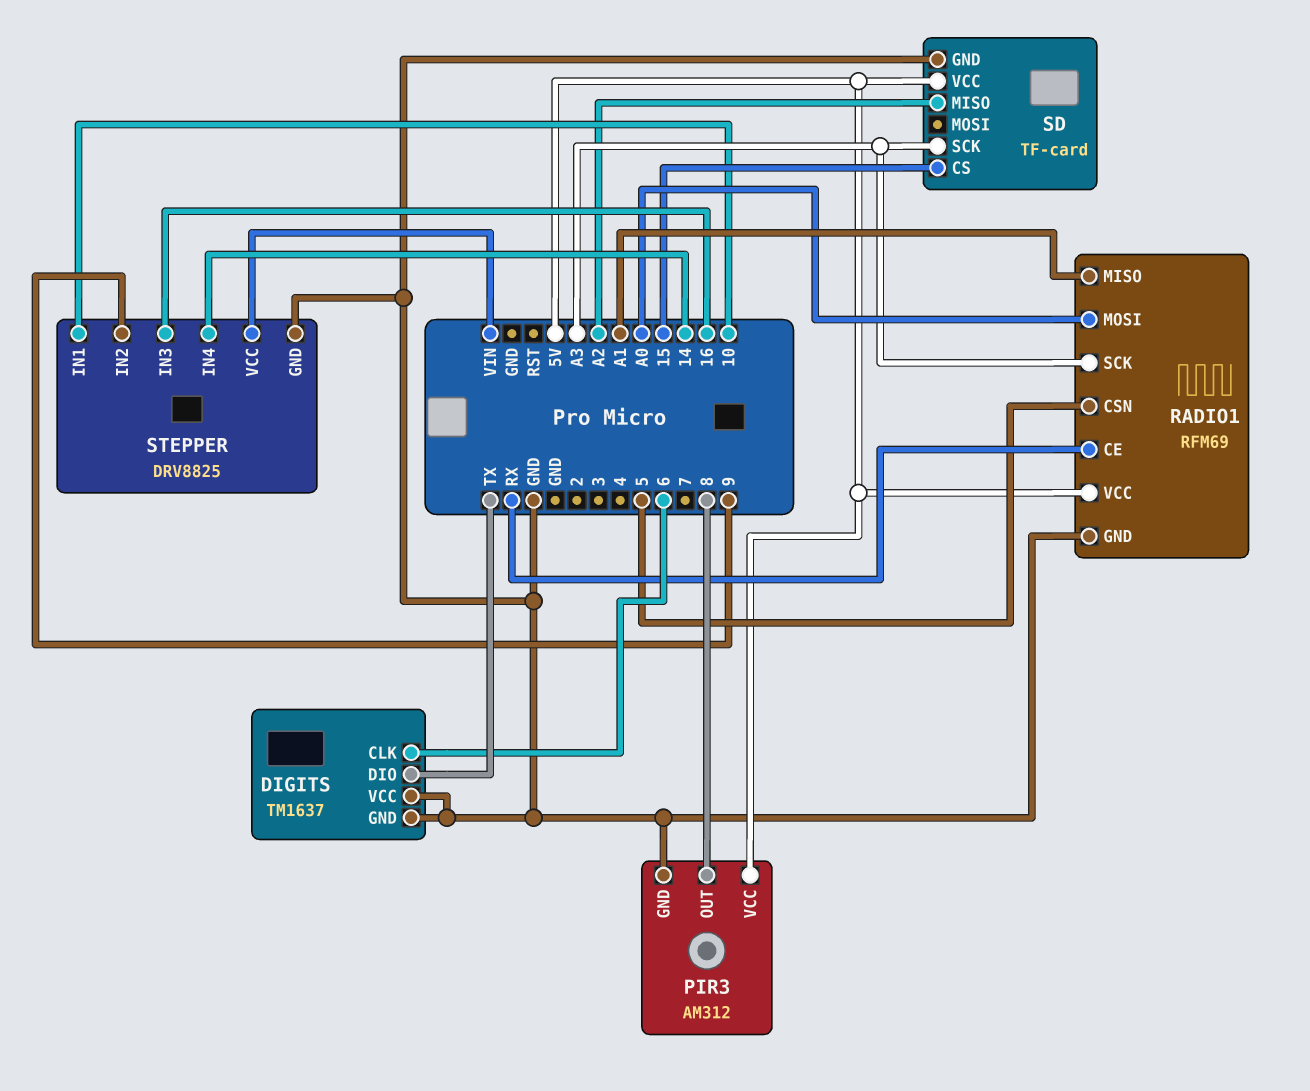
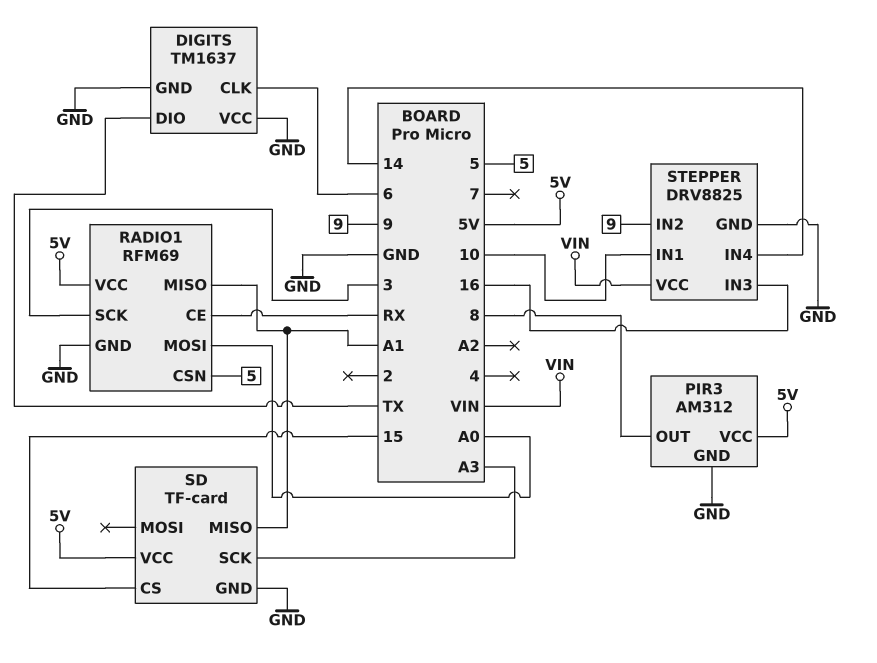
RADIO1 pin SCK: A3 -> 3
SD pin MISO: A2 -> A1

